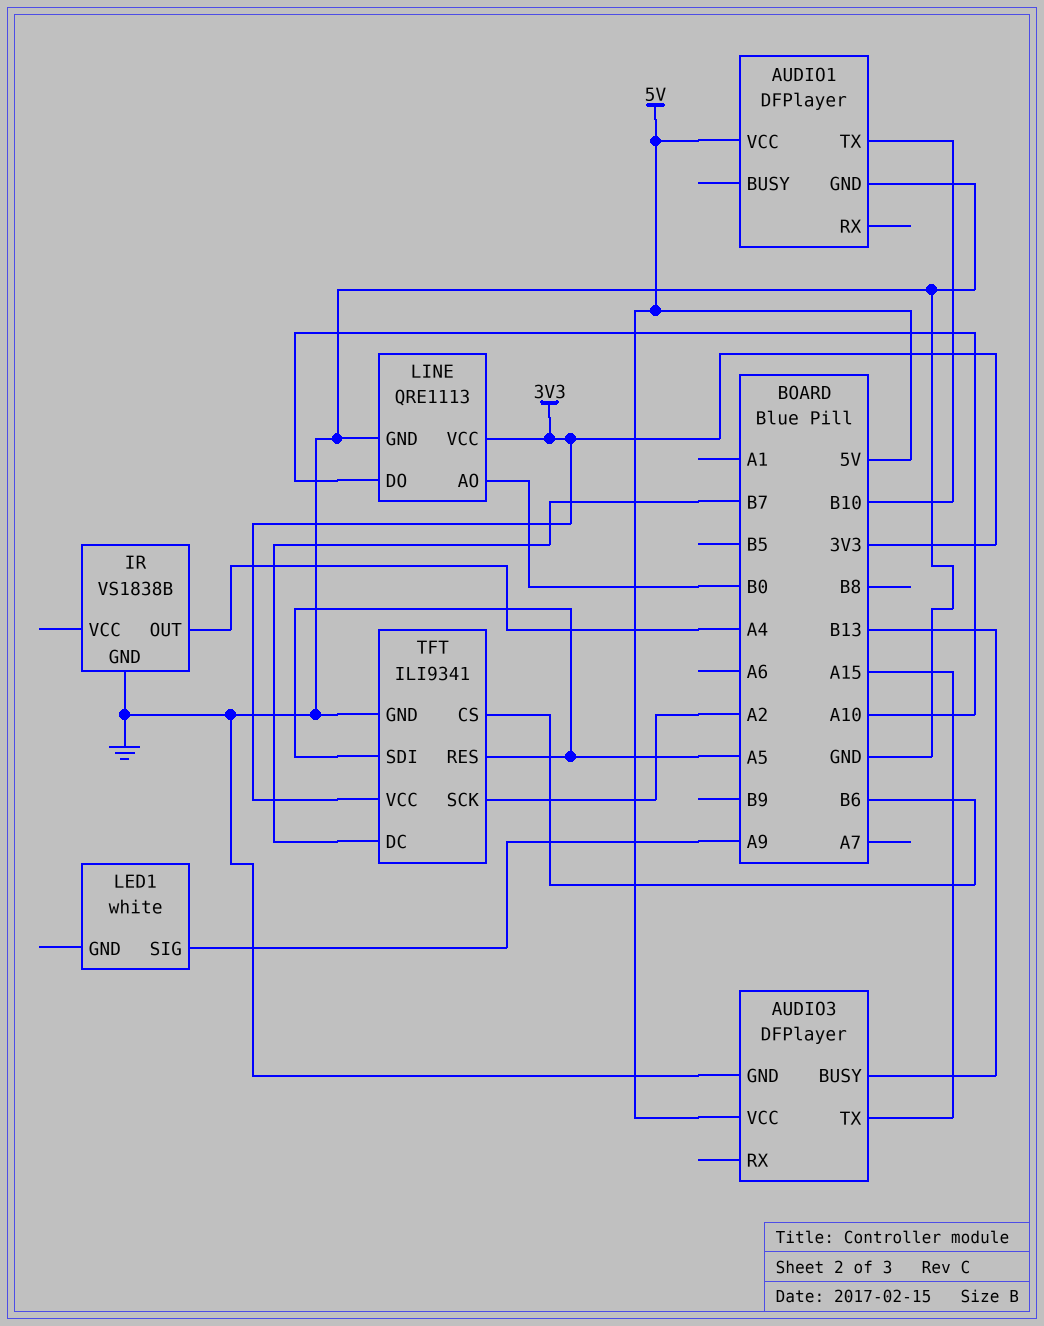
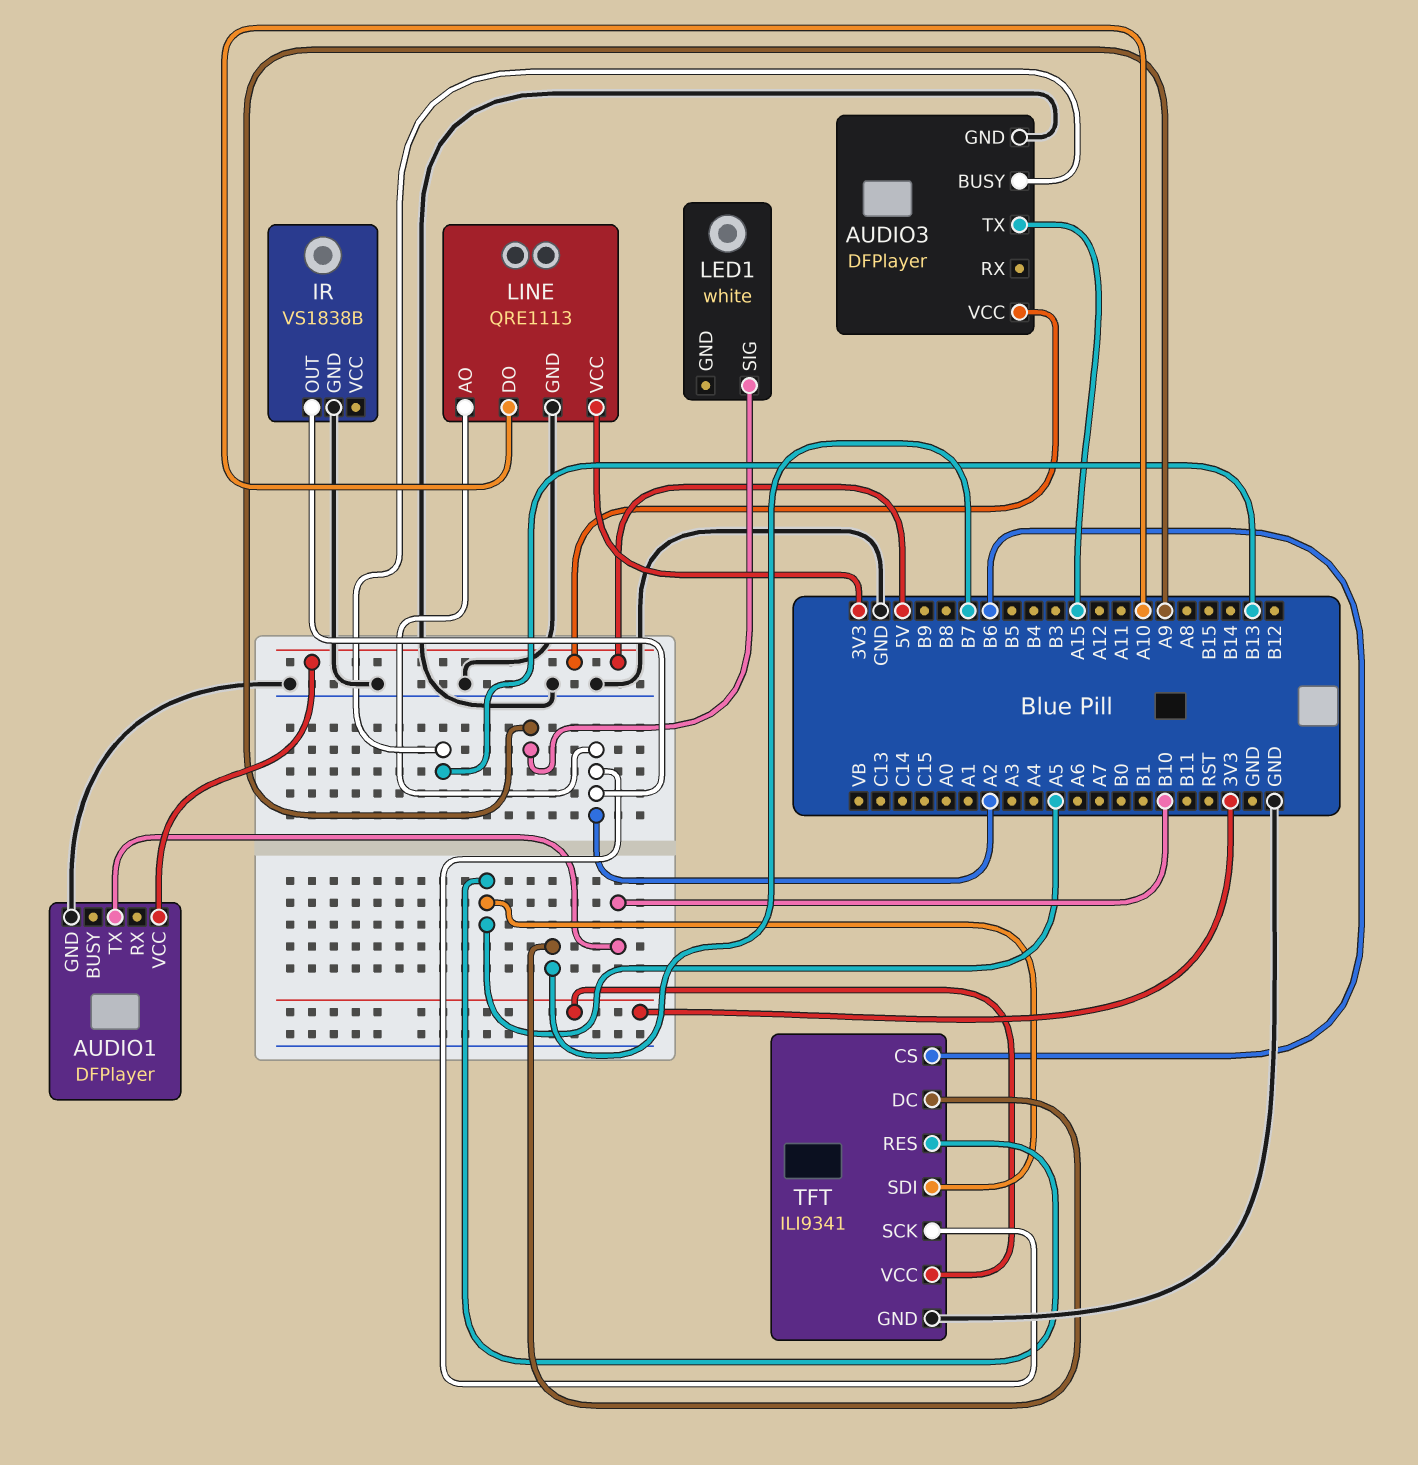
IR pin OUT: A4 -> A2
LINE pin AO: B0 -> A2

